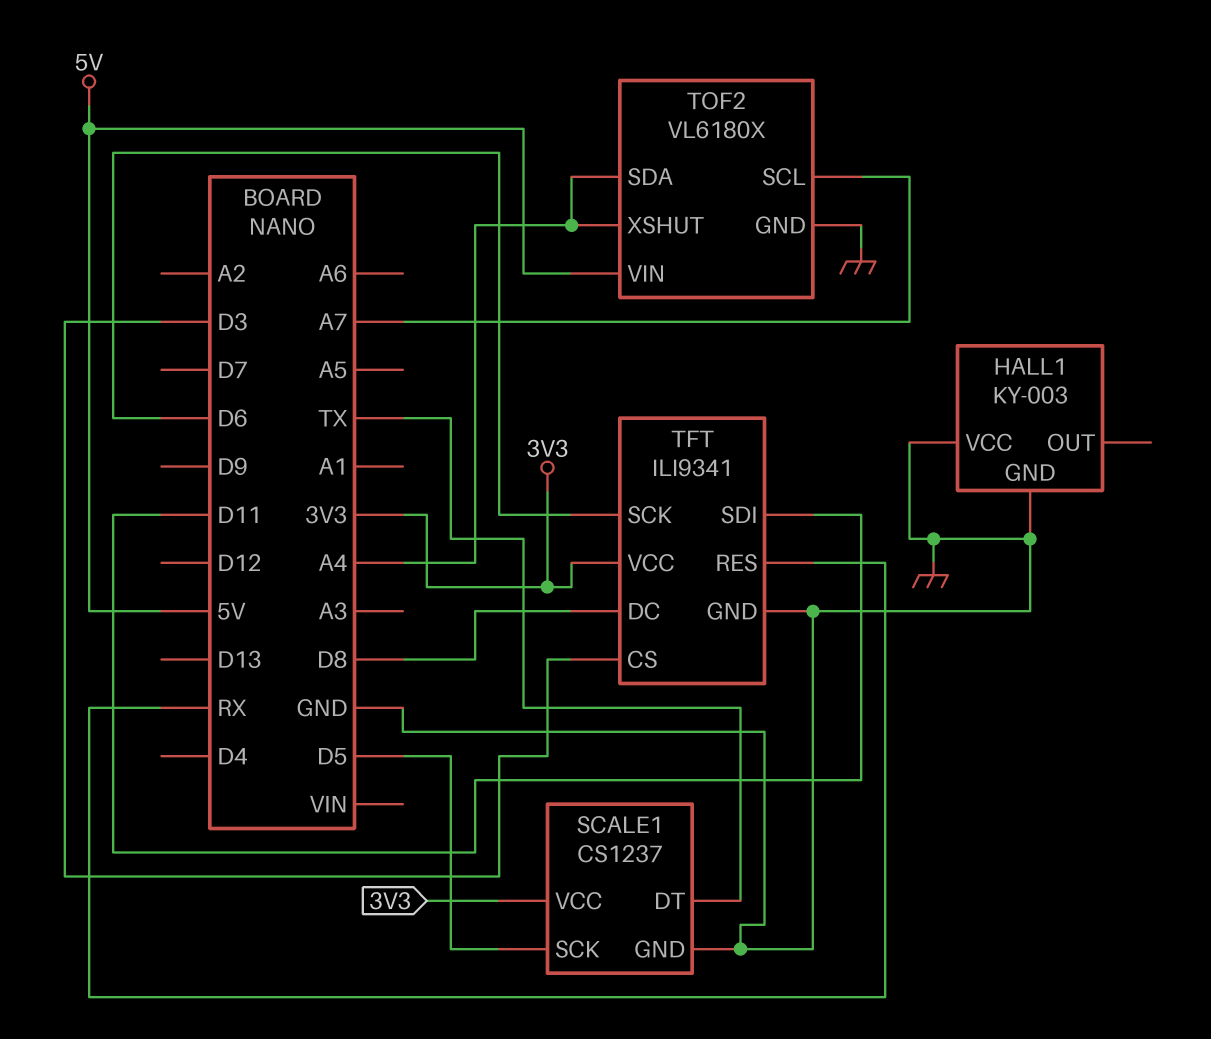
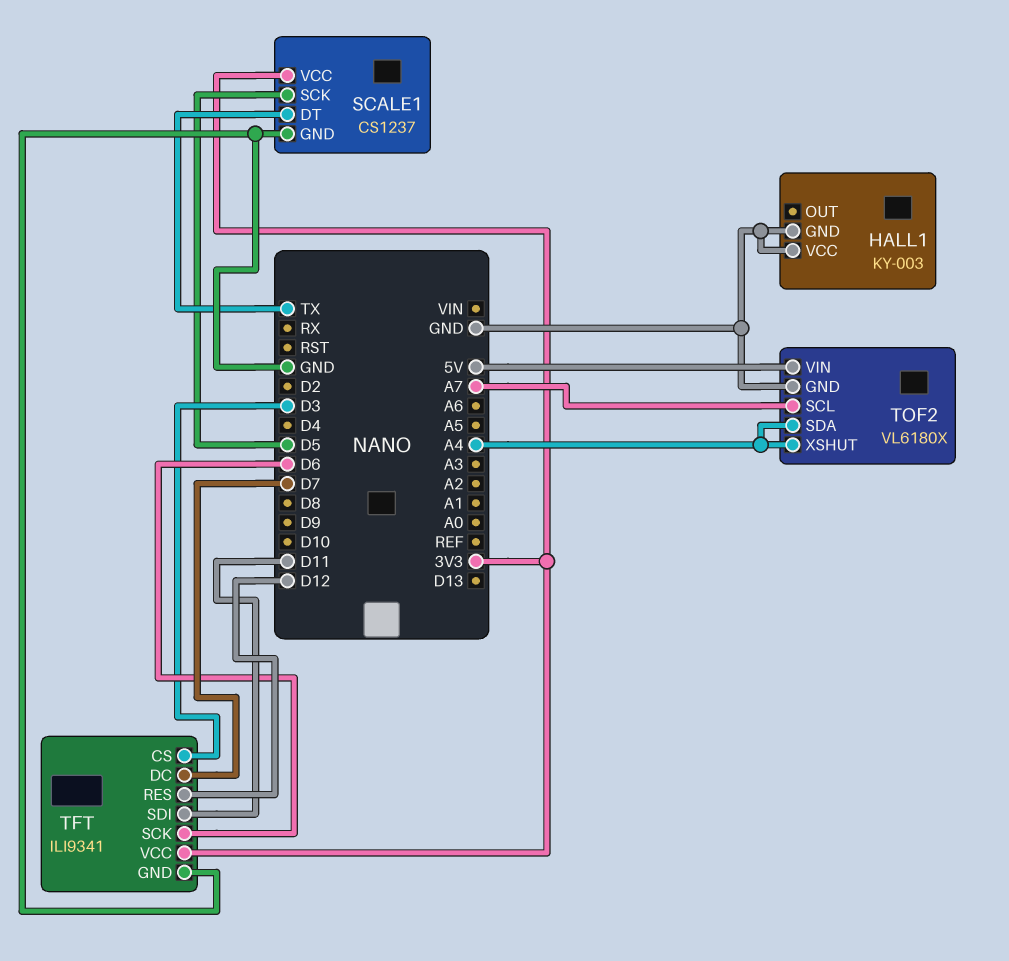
TFT pin DC: D8 -> D7
TFT pin RES: RX -> D12

